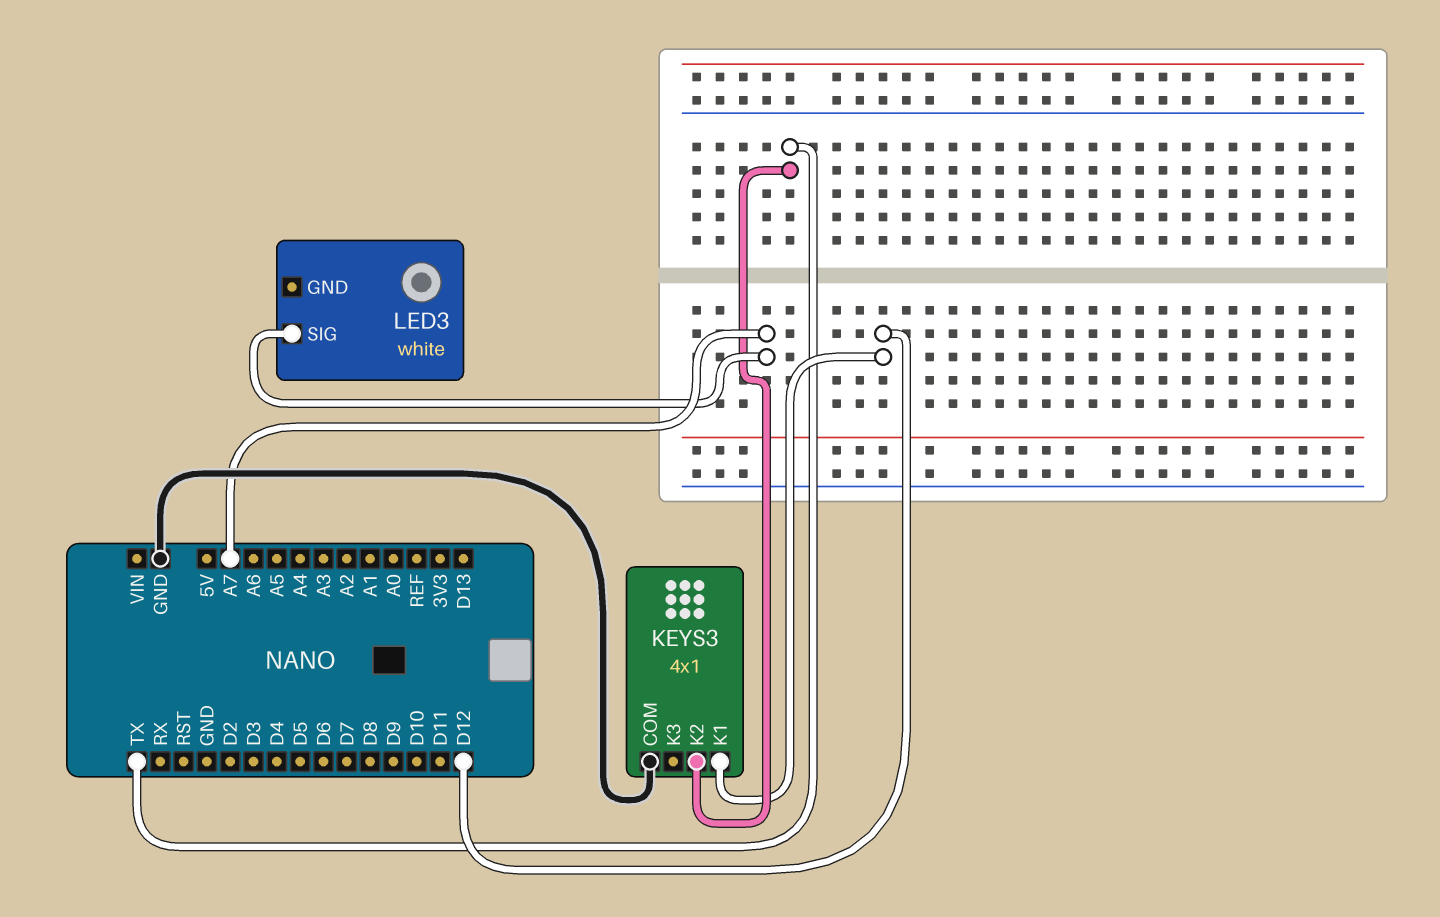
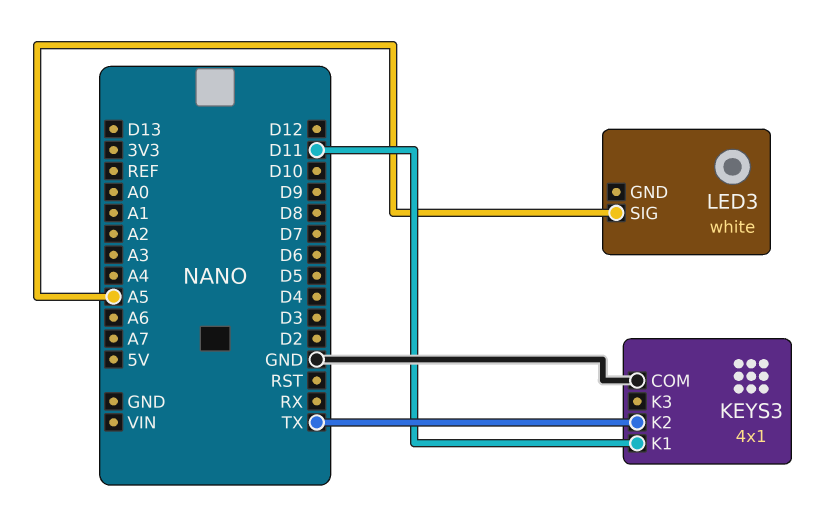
KEYS3 pin K1: D12 -> D11
LED3 pin SIG: A7 -> A5

